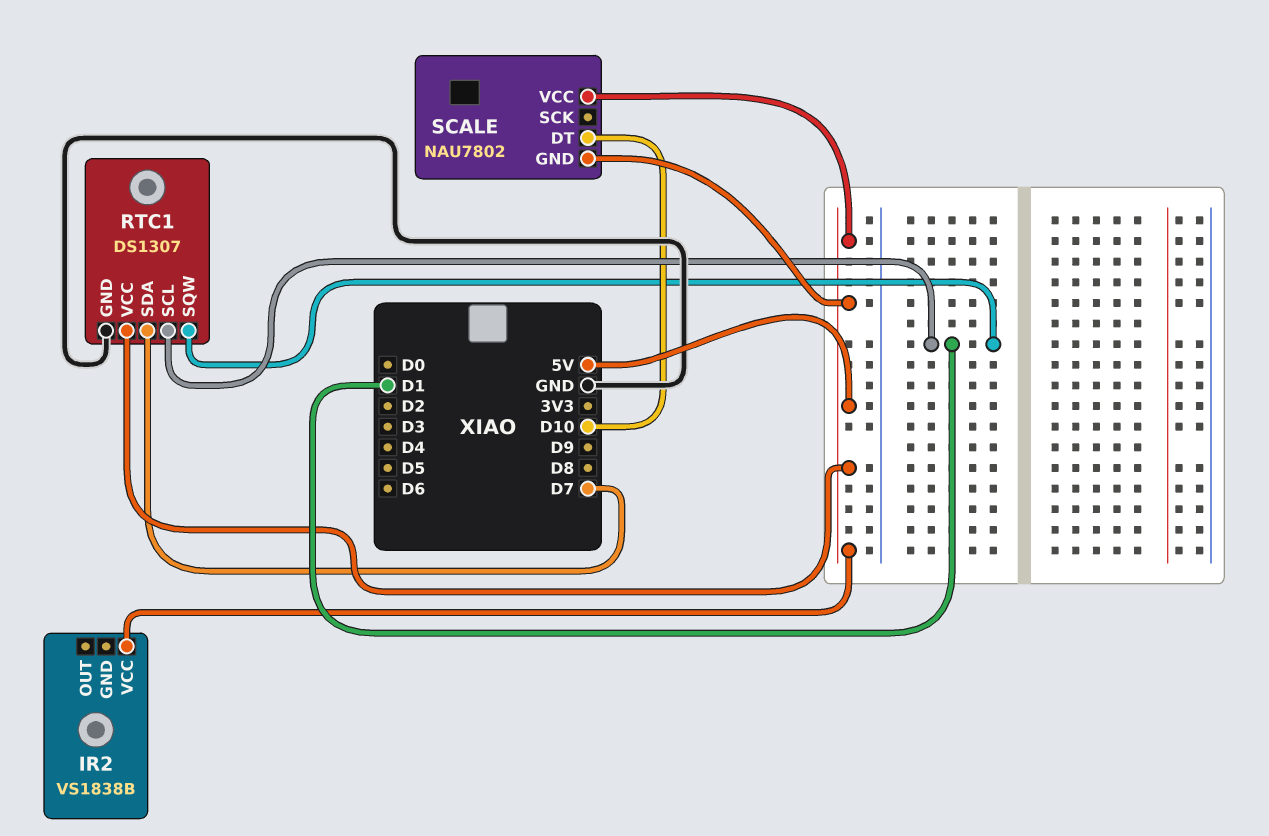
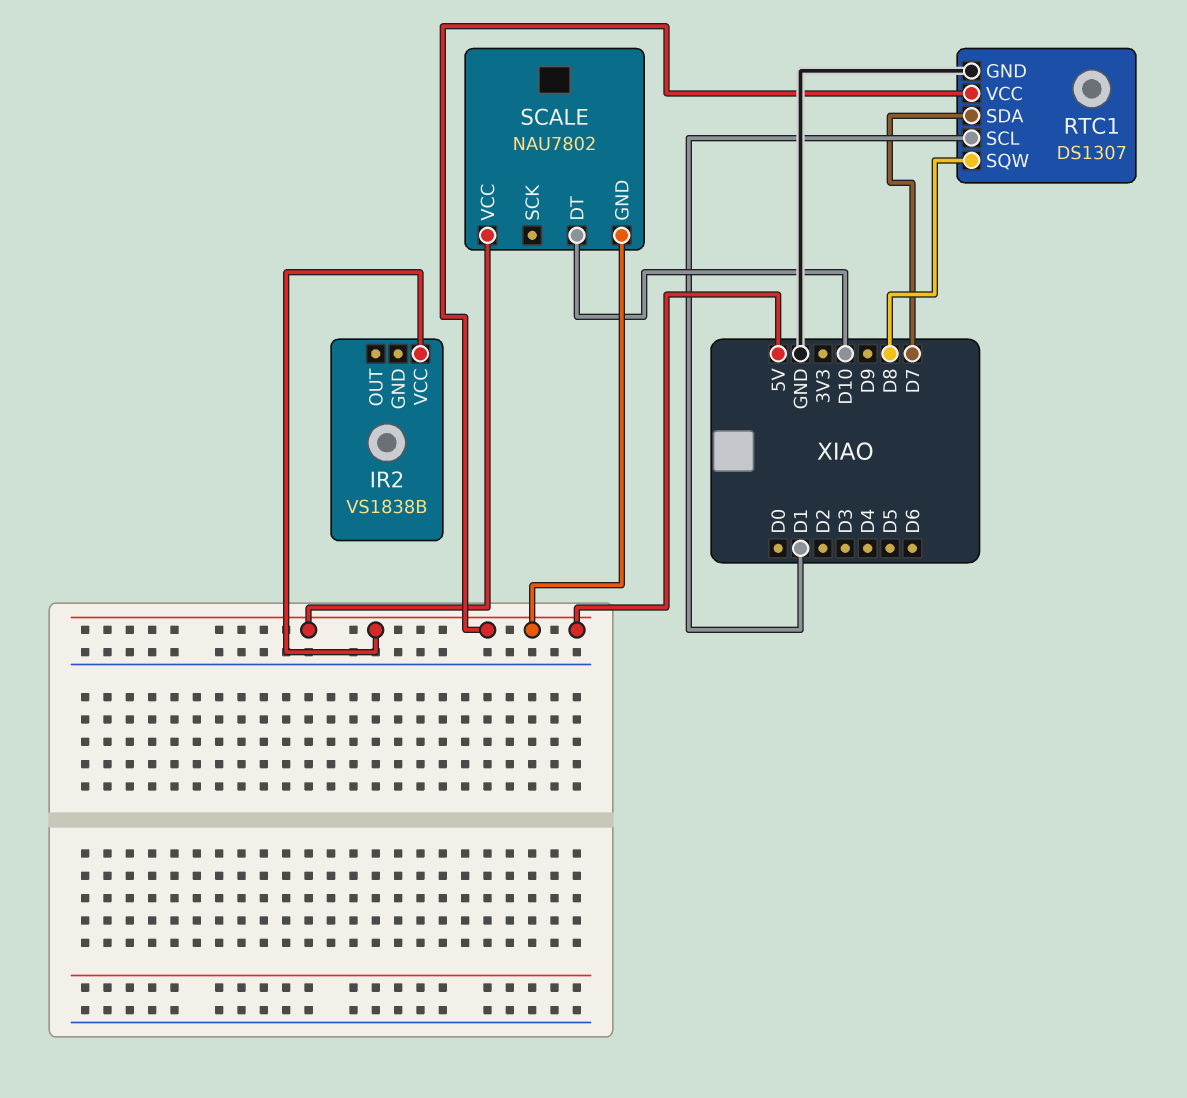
RTC1 pin SQW: D1 -> D8

